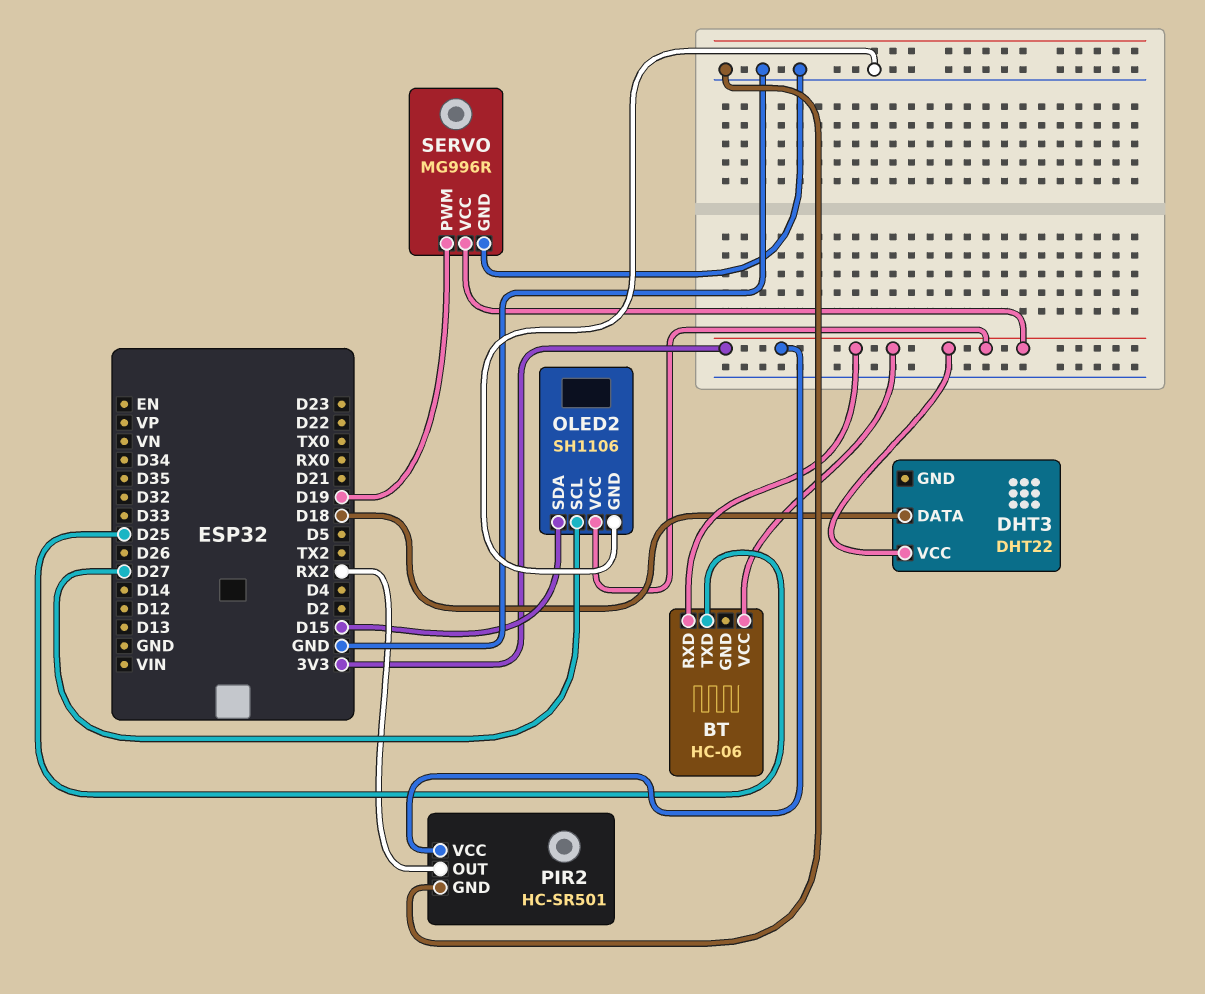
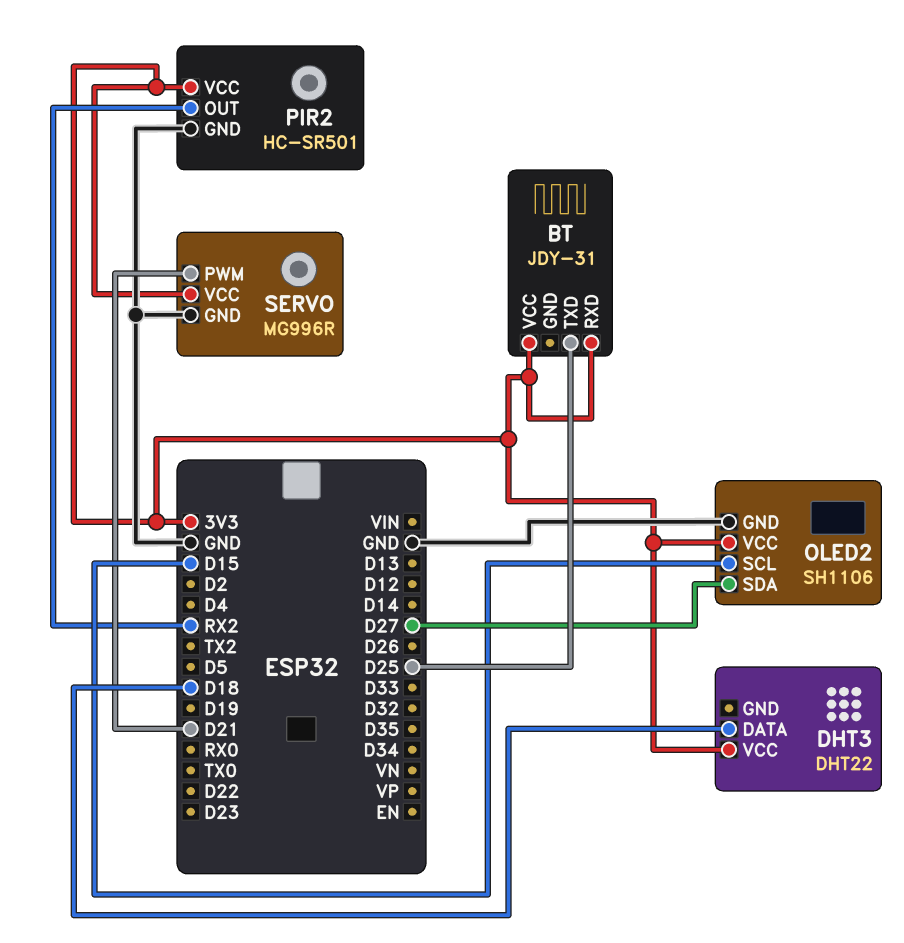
BT: HC-06 -> JDY-31
OLED2 pin SCL: D27 -> D15
OLED2 pin SDA: D15 -> D27
SERVO pin PWM: D19 -> D21

